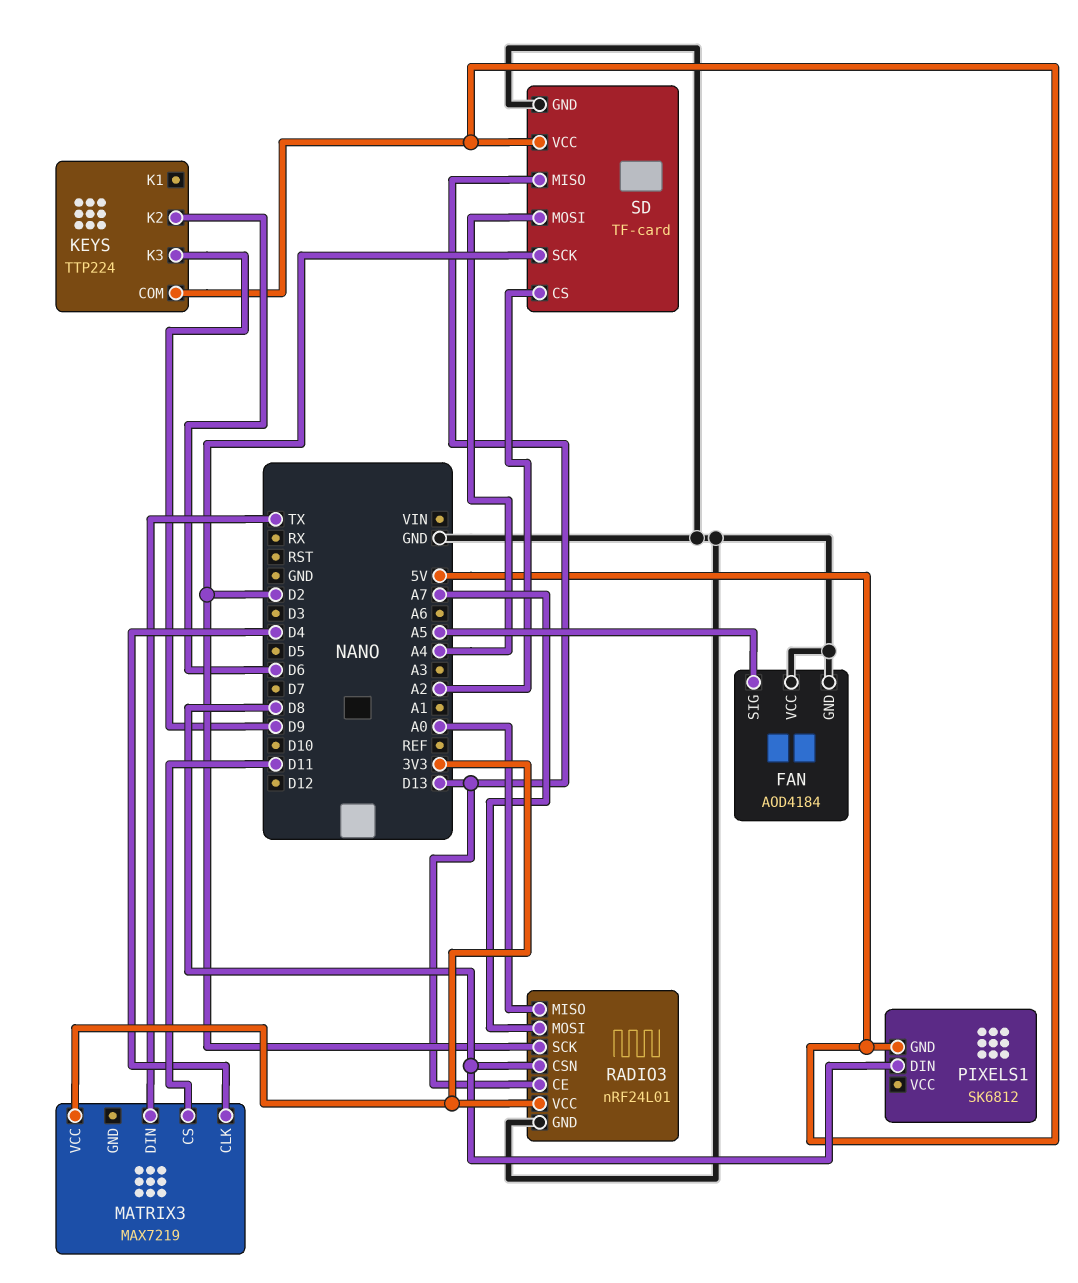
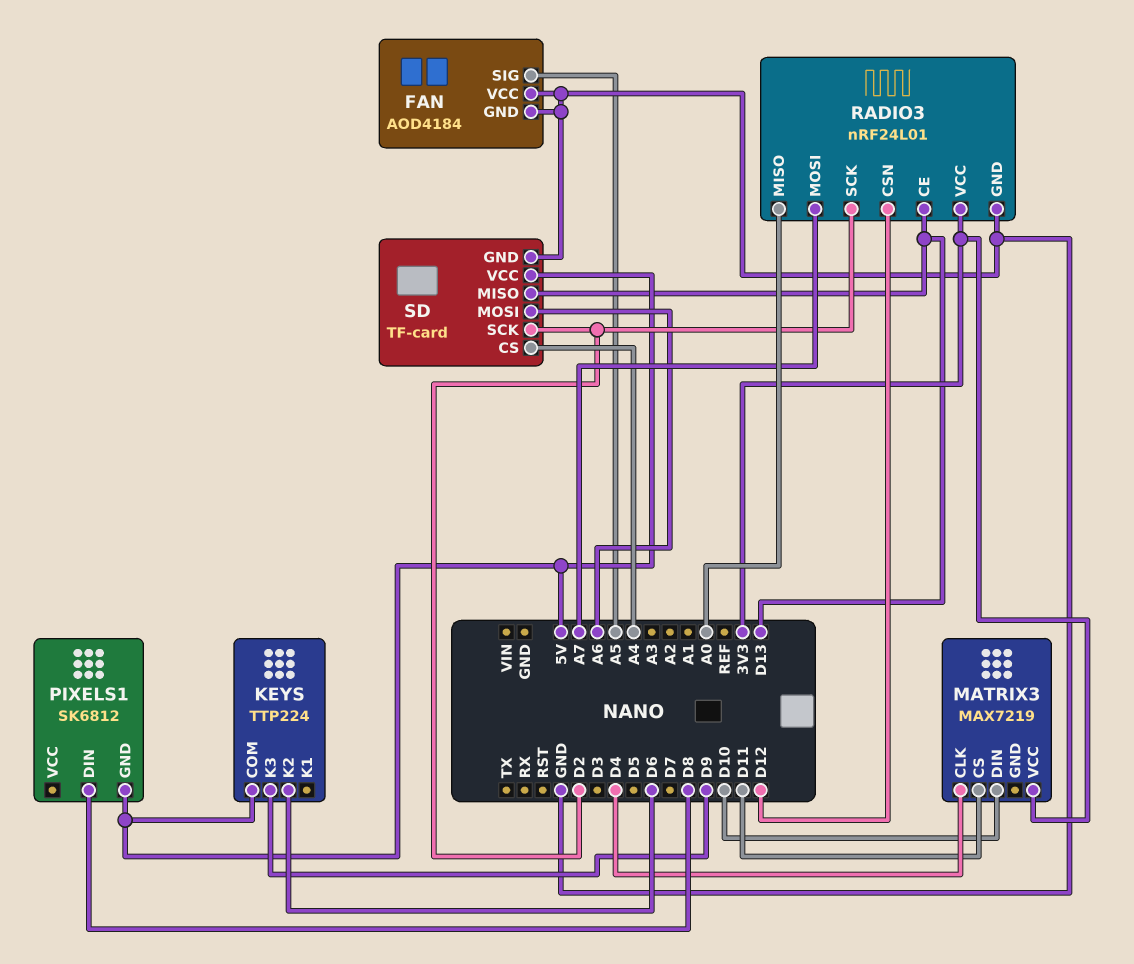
MATRIX3 pin DIN: TX -> D10
RADIO3 pin CSN: D8 -> D12
SD pin CS: A2 -> A4
SD pin MOSI: A4 -> A6

